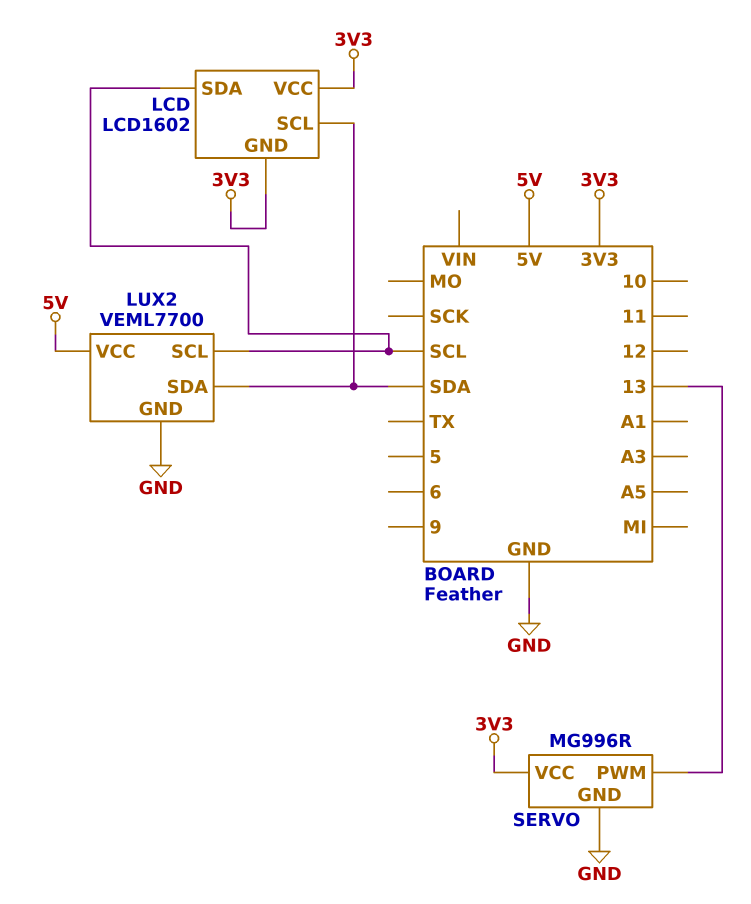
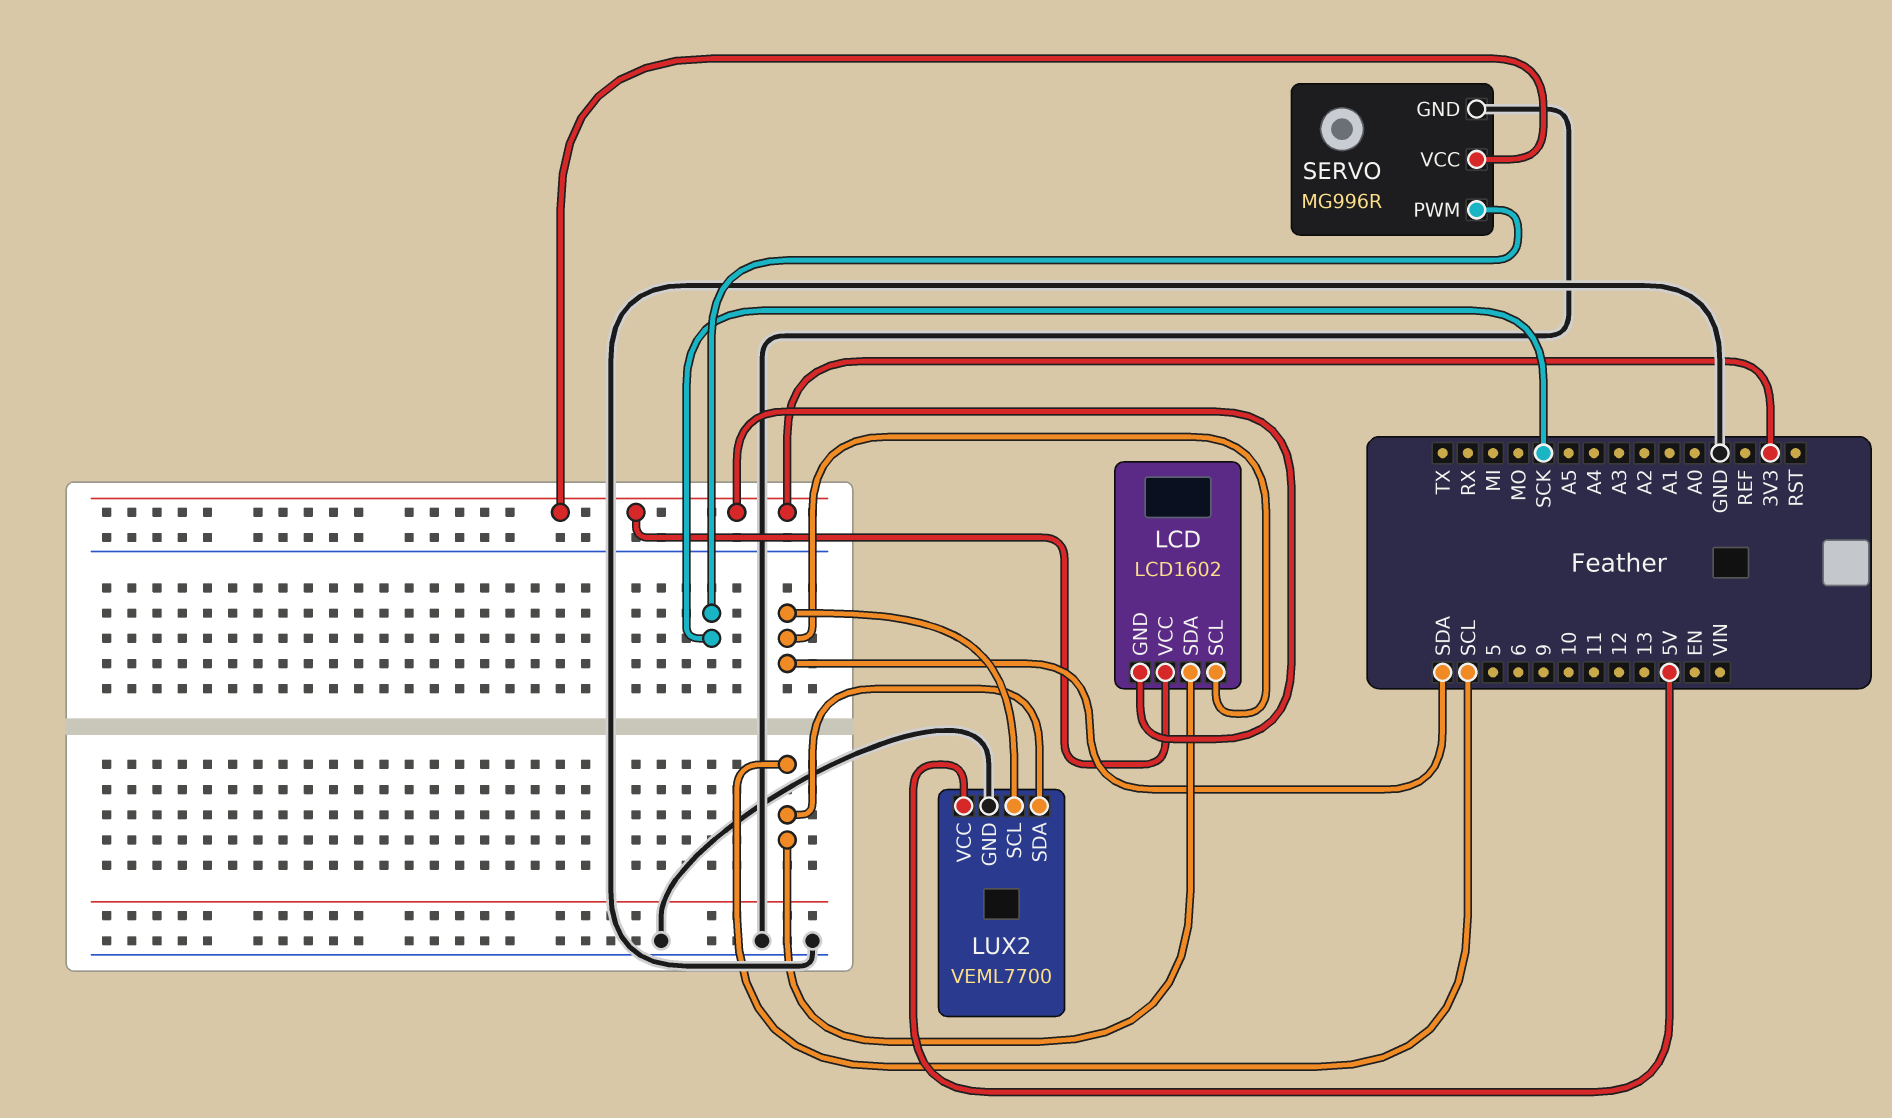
LUX2 pin SCL: SCL -> SDA
LUX2 pin SDA: SDA -> SCL
SERVO pin PWM: 13 -> SCK

